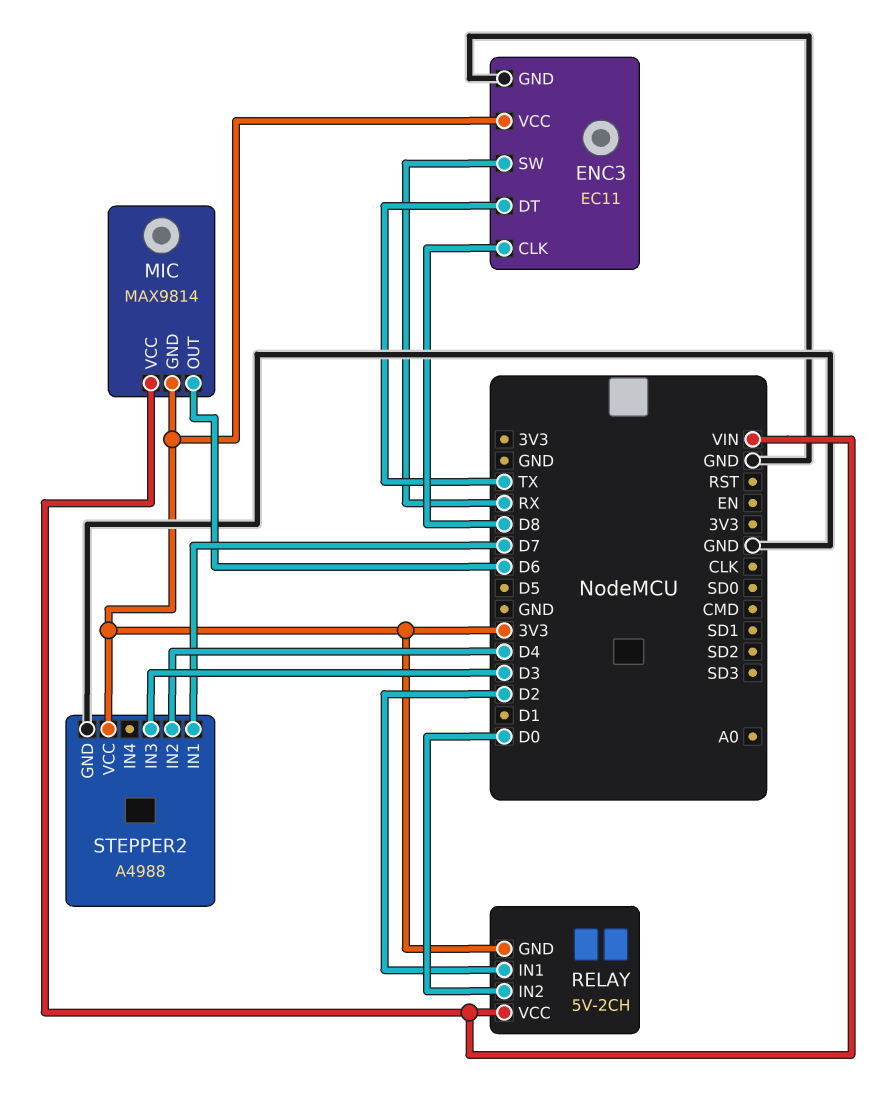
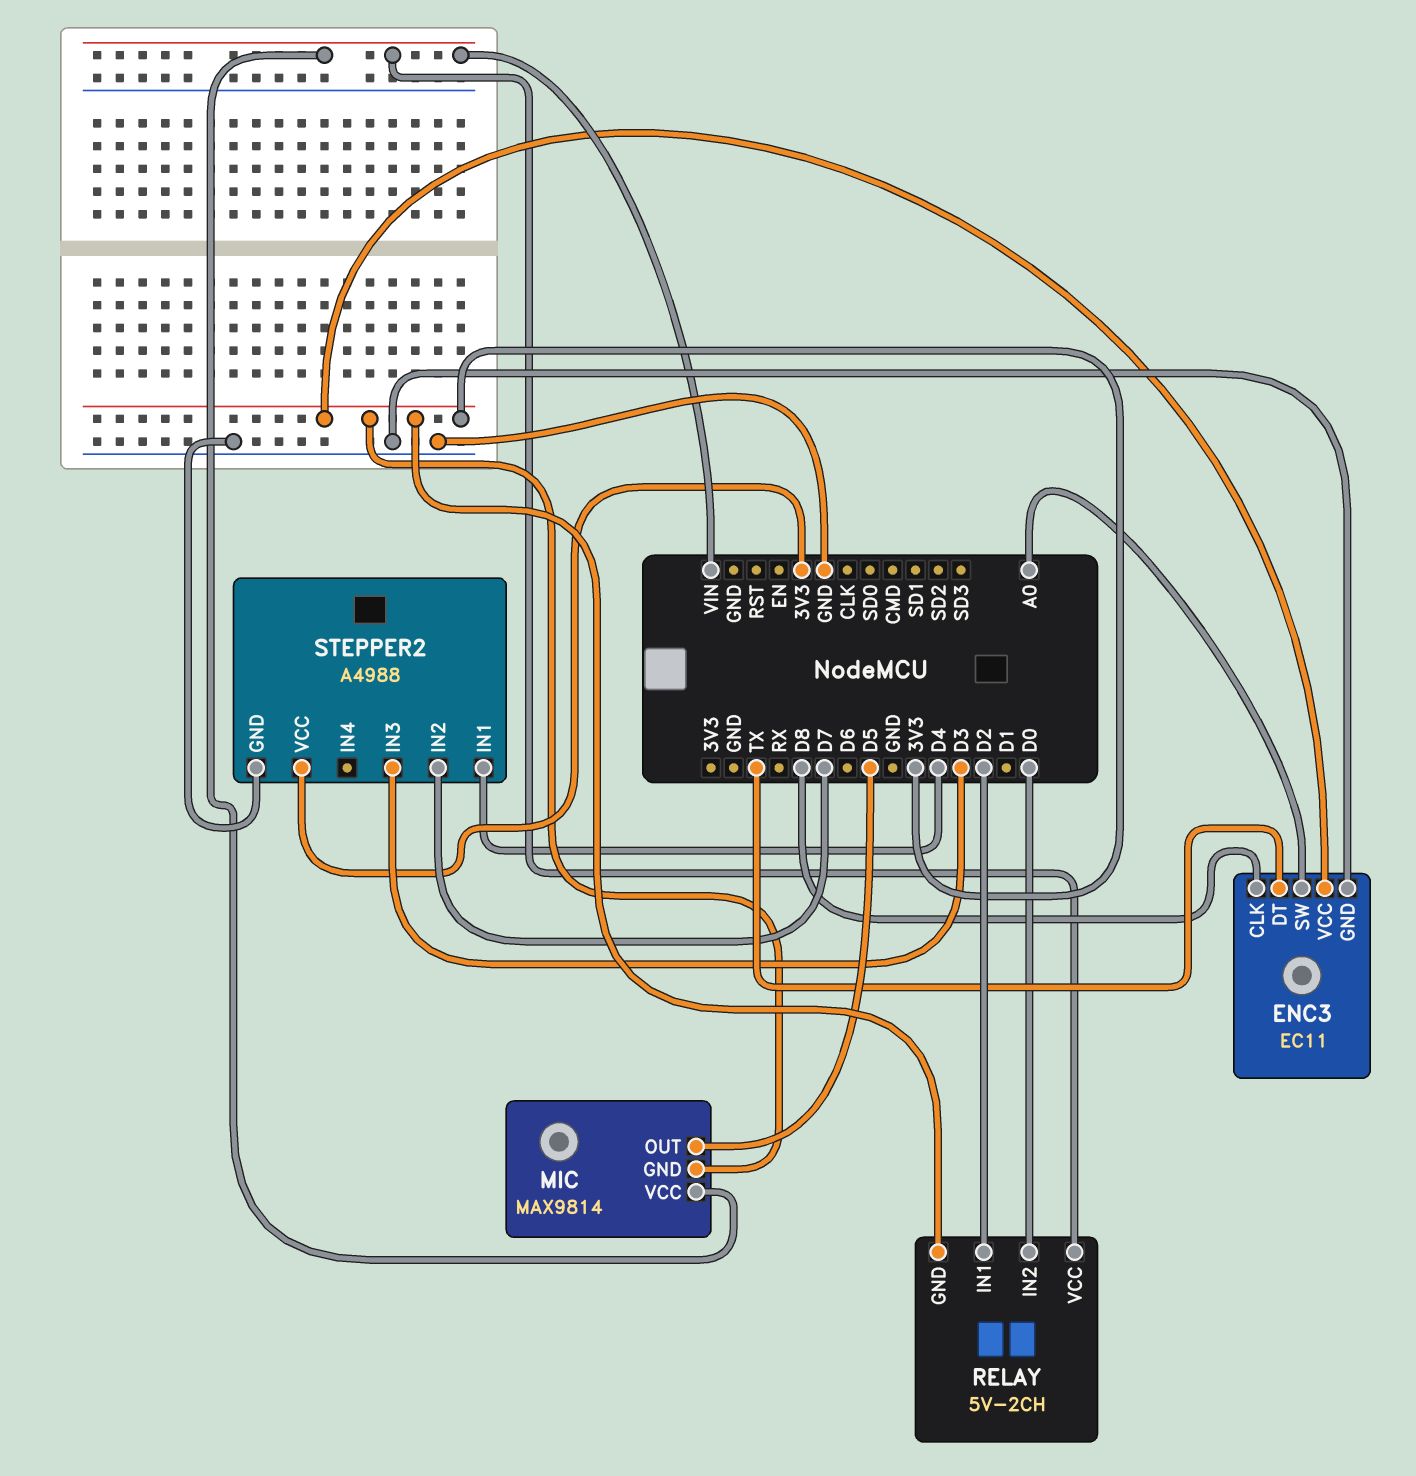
ENC3 pin SW: RX -> A0
MIC pin OUT: D6 -> D5
STEPPER2 pin IN1: D7 -> D4
STEPPER2 pin IN2: D4 -> D7

